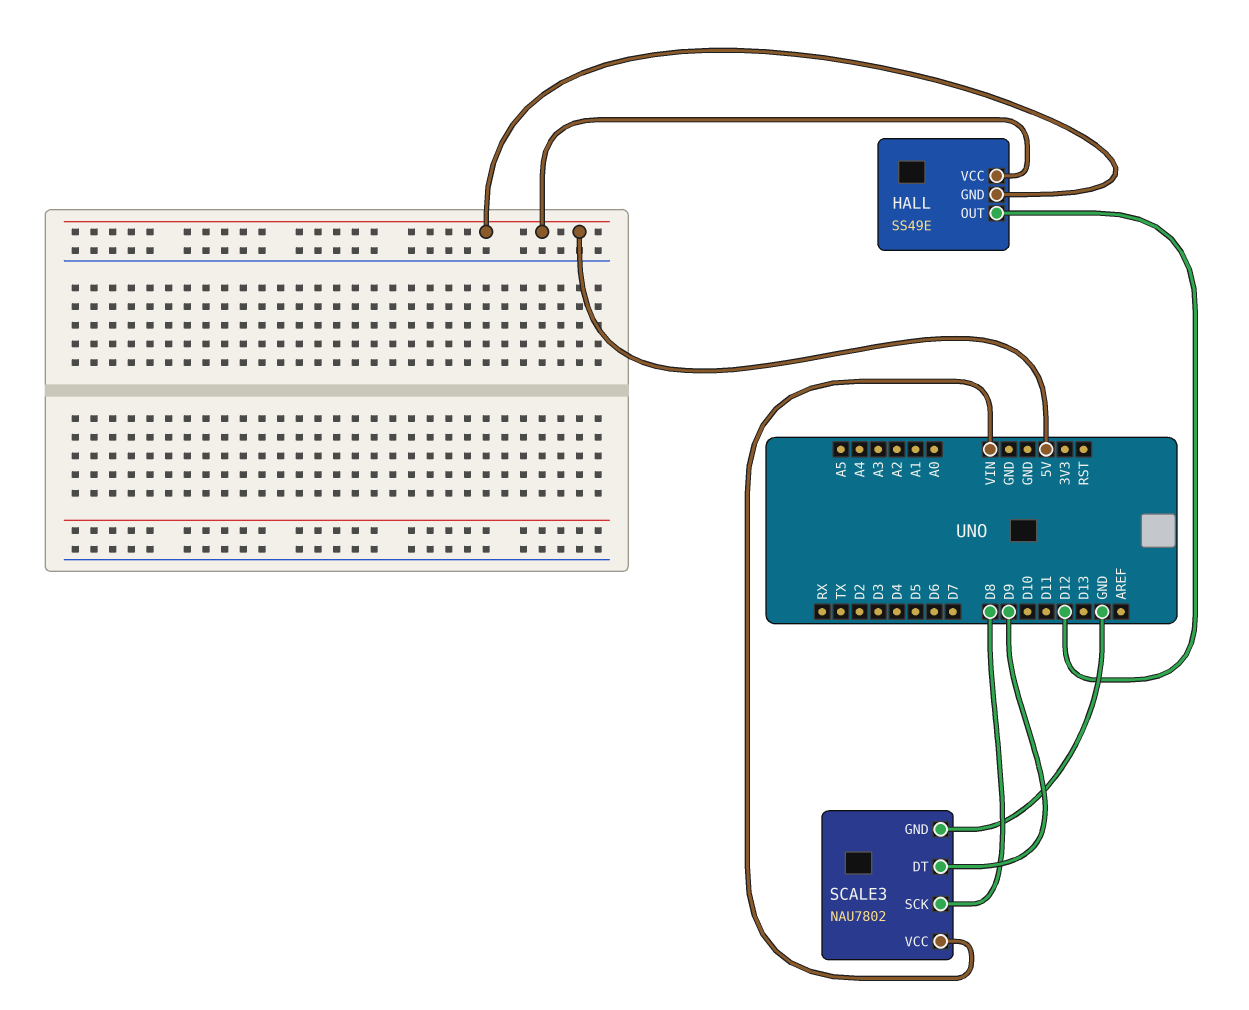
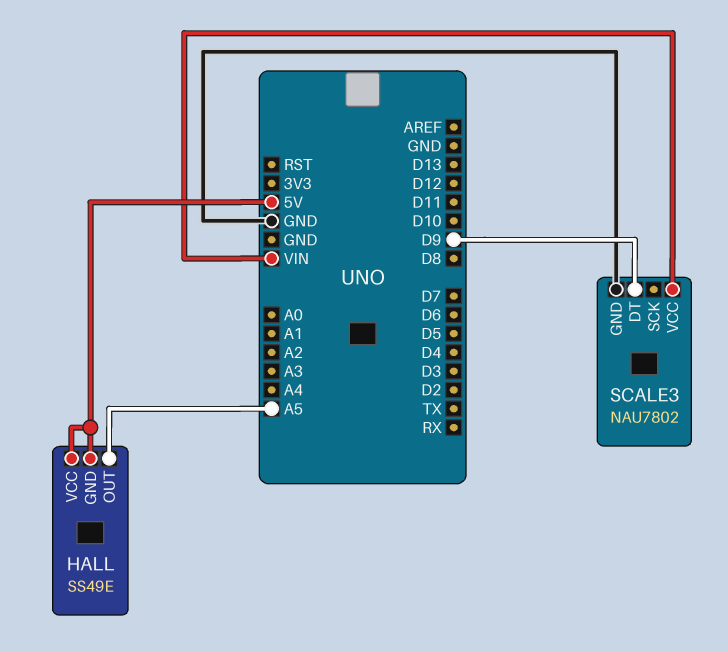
HALL pin OUT: D12 -> A5
SCALE3 pin SCK: D8 -> none

